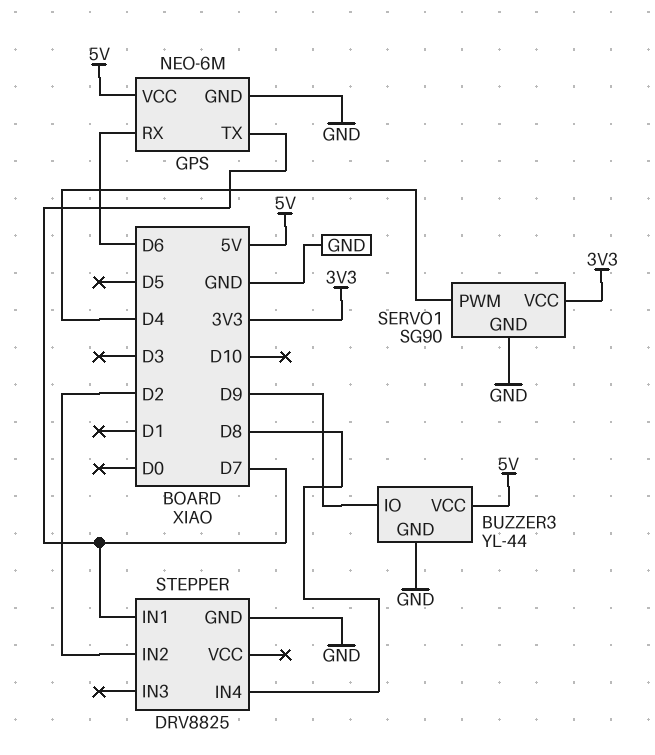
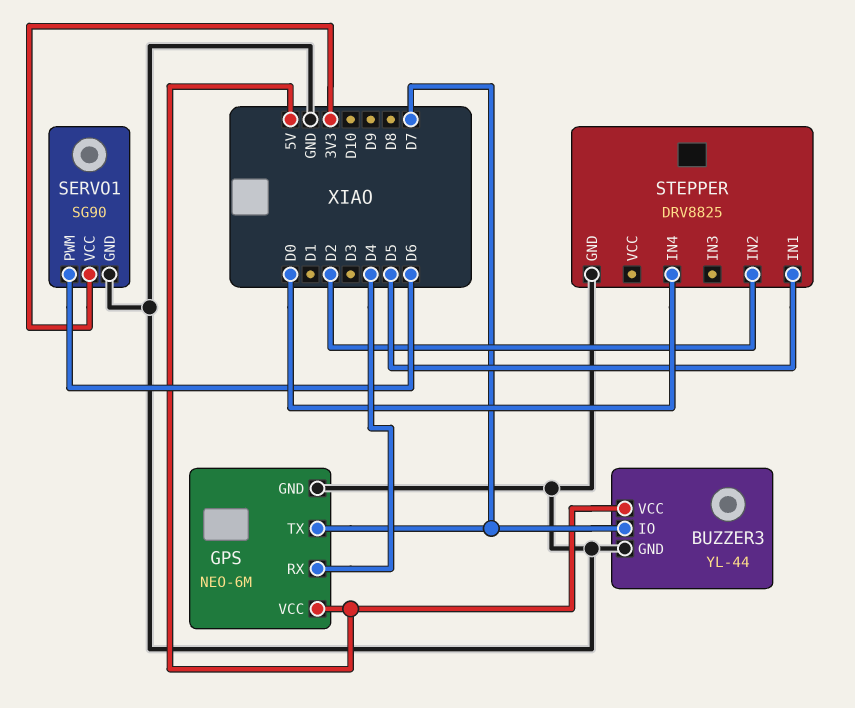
BUZZER3 pin IO: D9 -> D7
GPS pin RX: D6 -> D4
SERVO1 pin PWM: D4 -> D6
STEPPER pin IN1: D7 -> D5
STEPPER pin IN4: D8 -> D0

